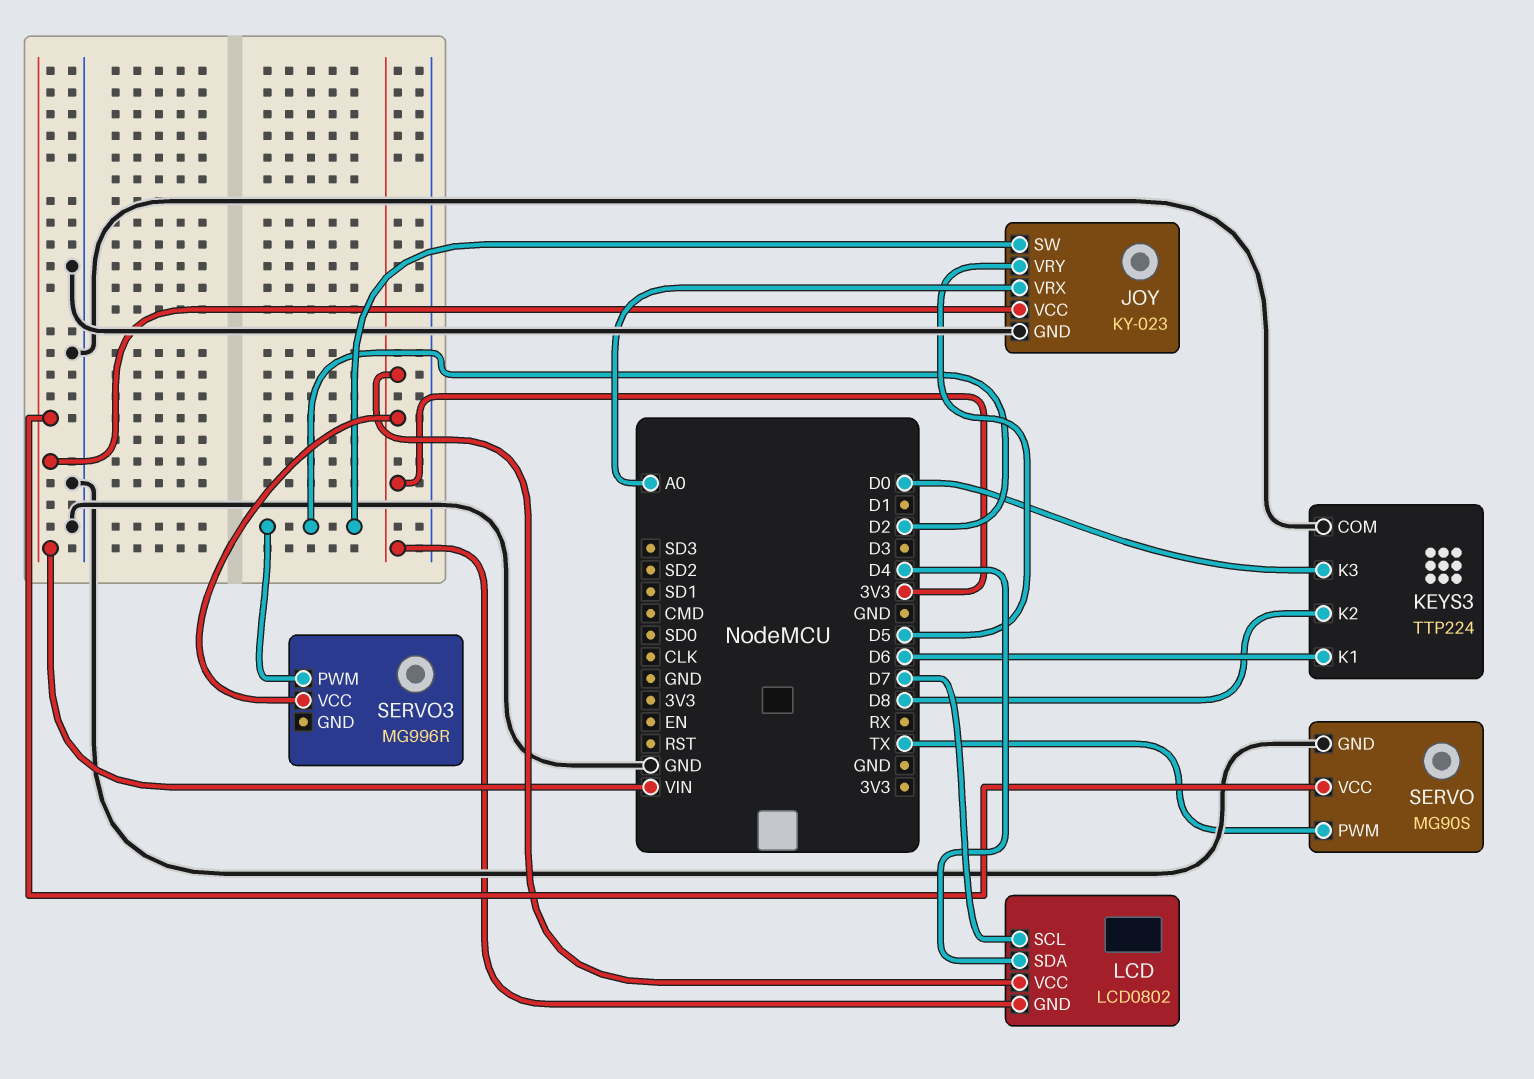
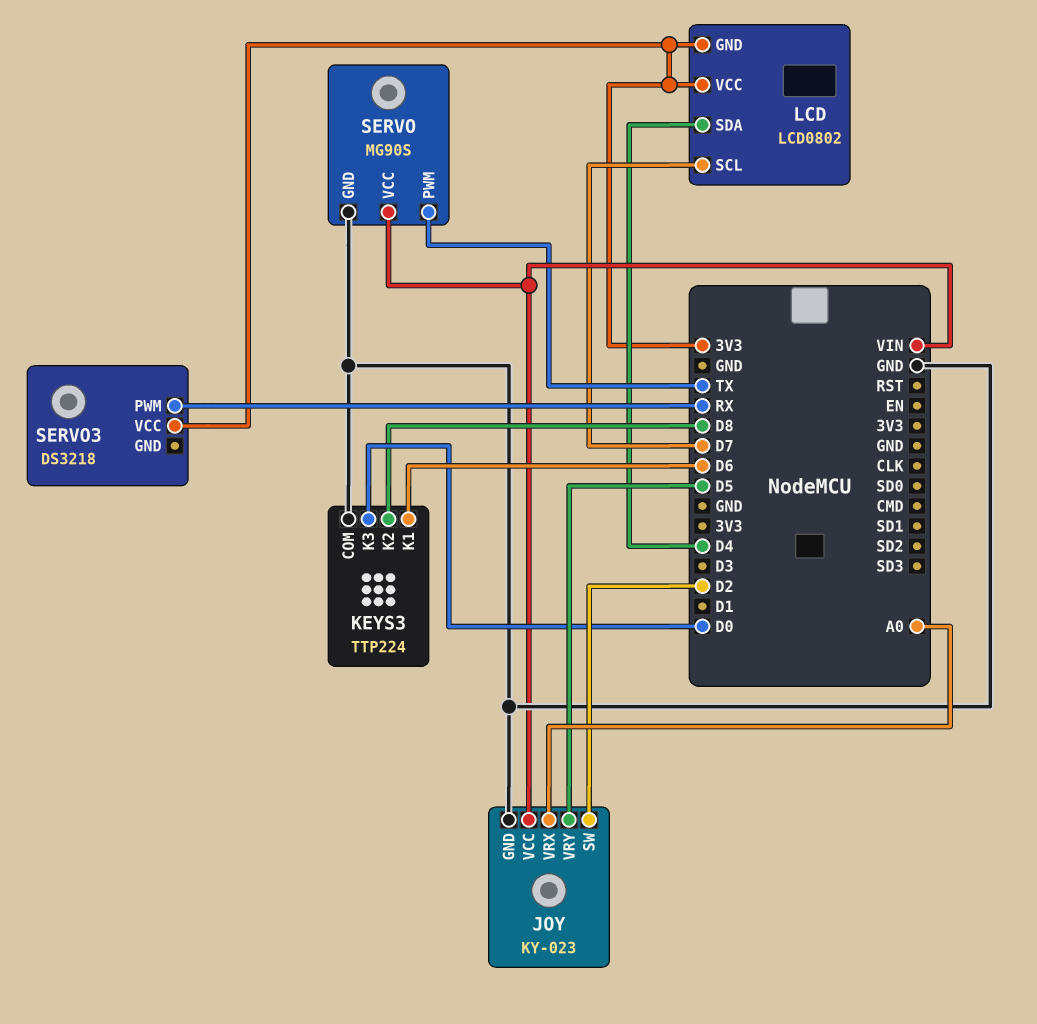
SERVO3: MG996R -> DS3218
SERVO3 pin PWM: D2 -> RX

